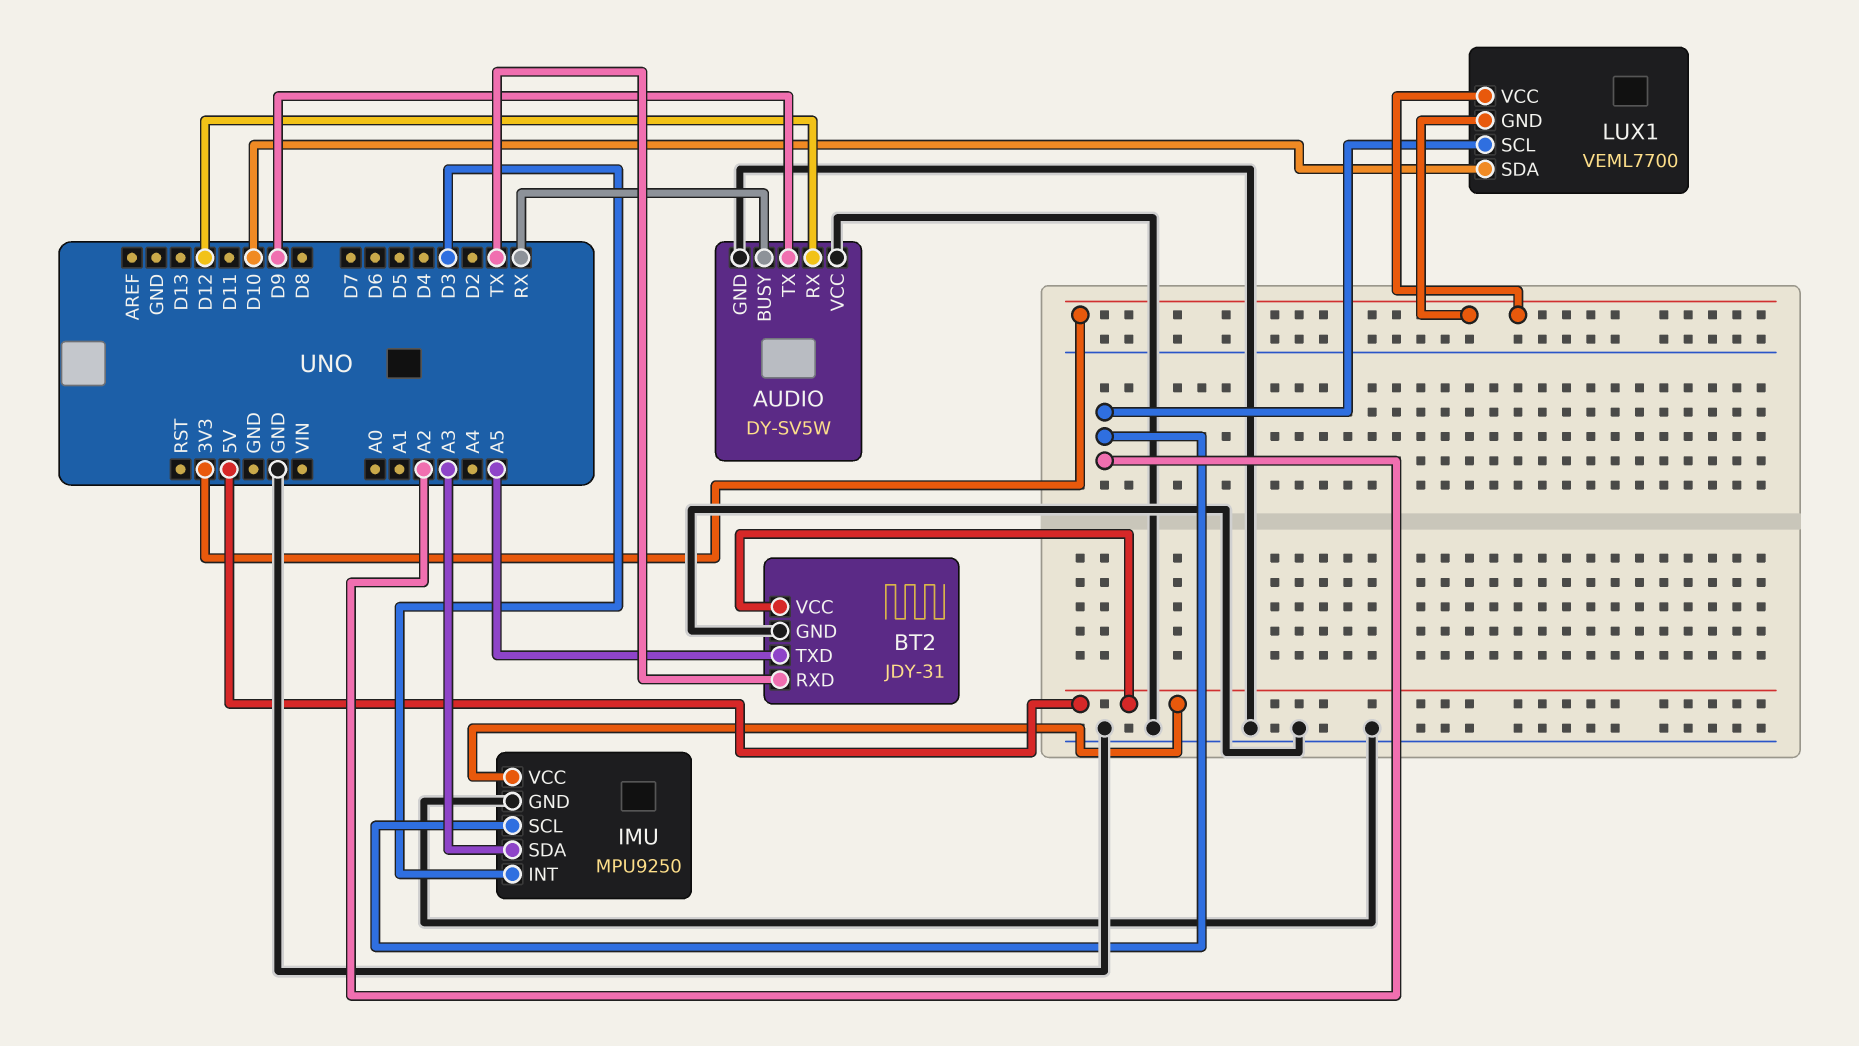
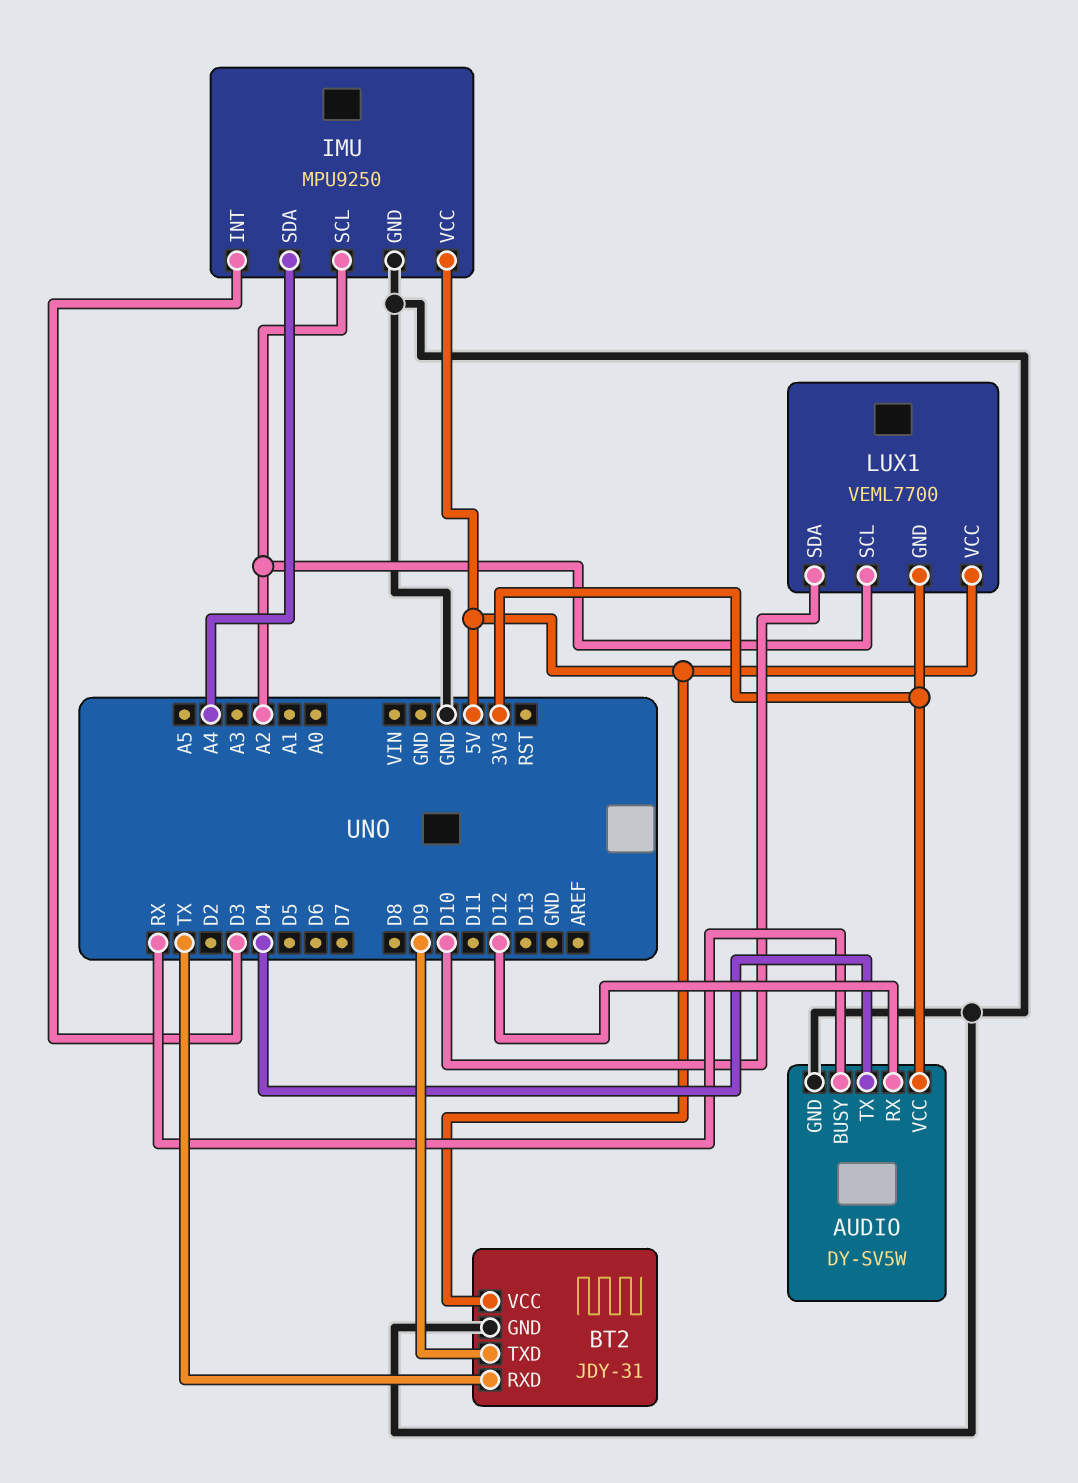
AUDIO pin TX: D9 -> D4
AUDIO pin VCC: GND -> 3V3
BT2 pin TXD: A5 -> D9
IMU pin SDA: A3 -> A4
LUX1 pin VCC: 3V3 -> 5V

